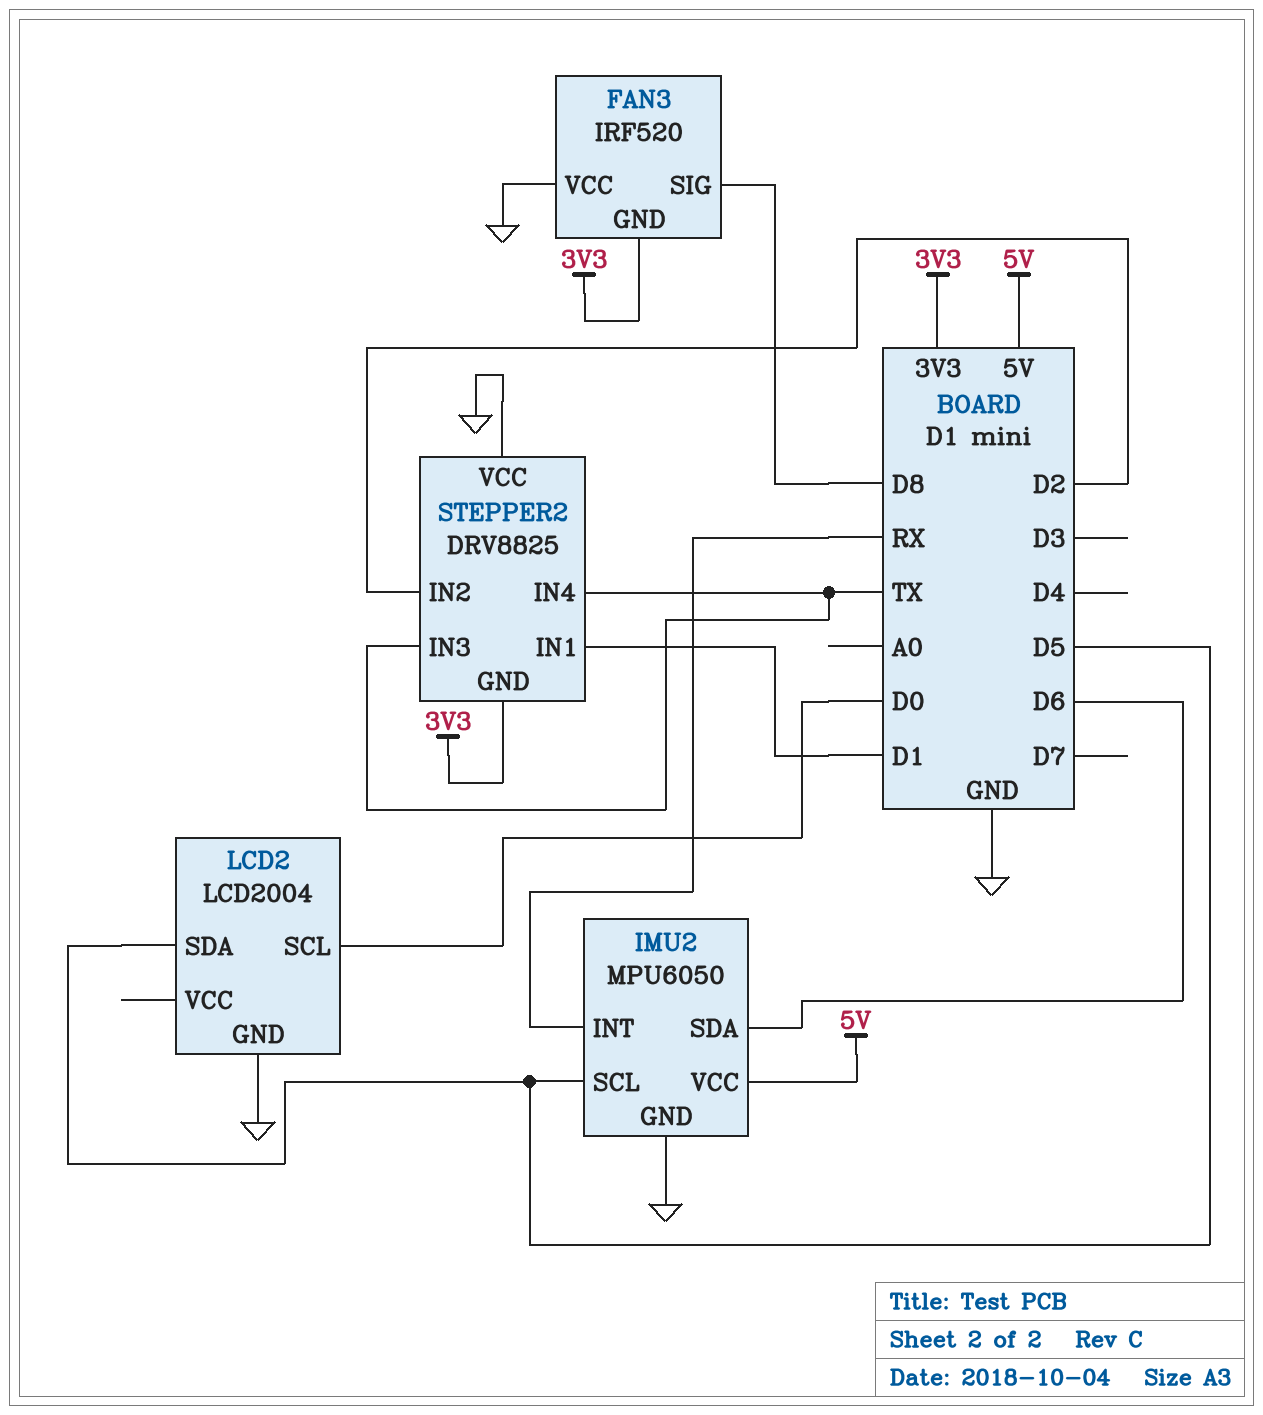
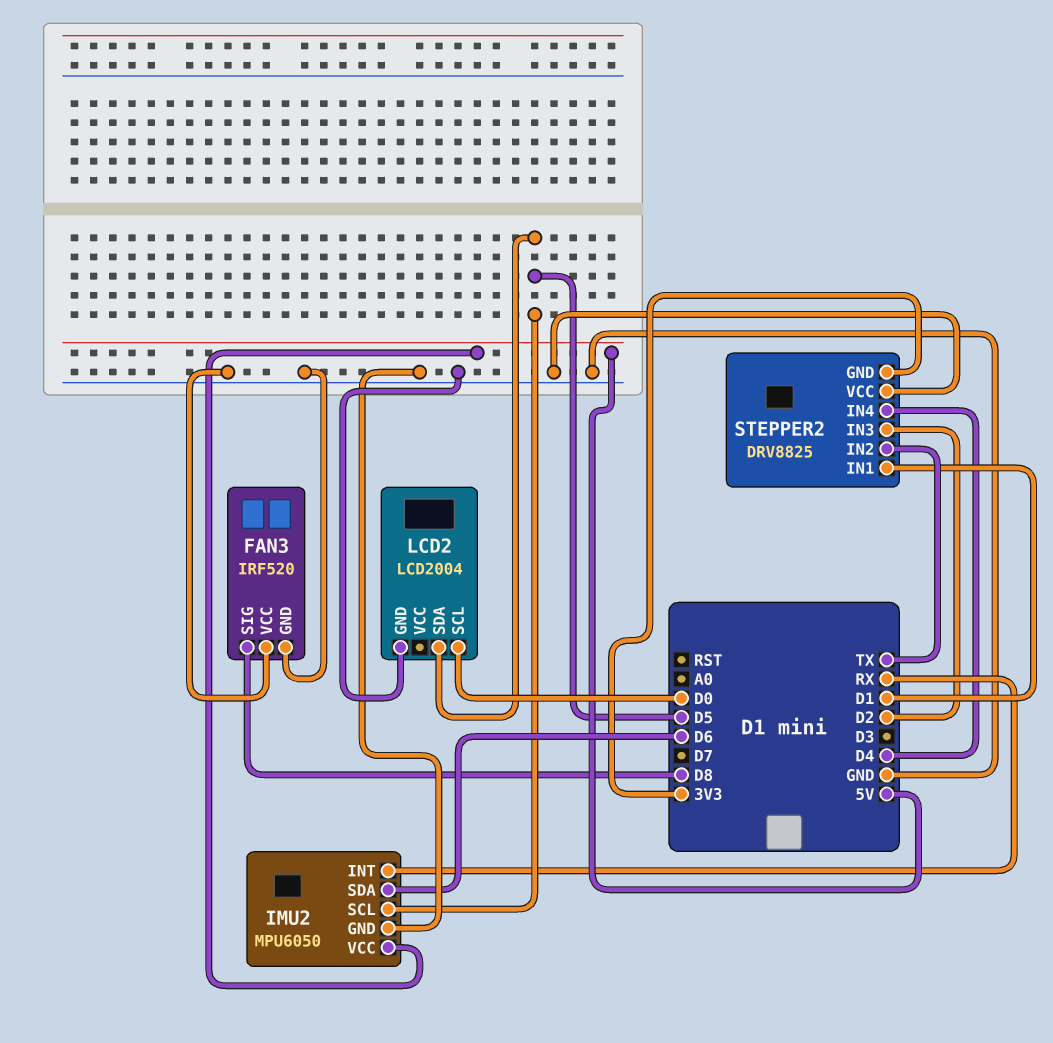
FAN3 pin GND: 3V3 -> GND
STEPPER2 pin IN2: D2 -> TX
STEPPER2 pin IN3: TX -> D2
STEPPER2 pin IN4: TX -> D4

